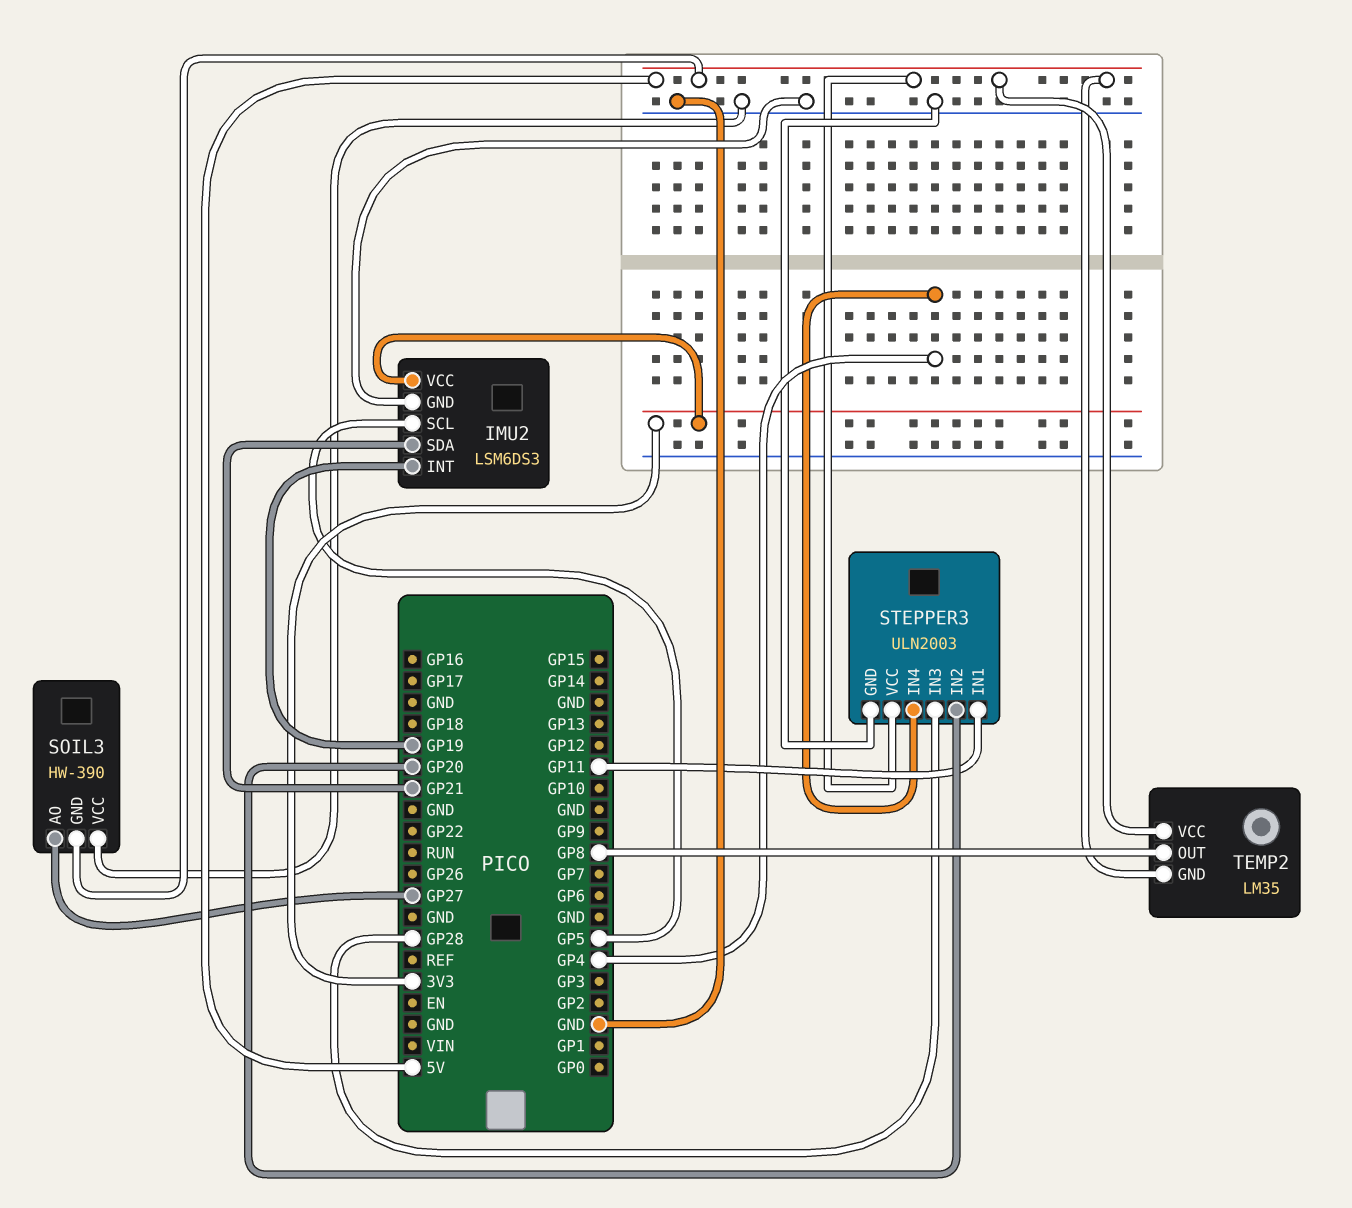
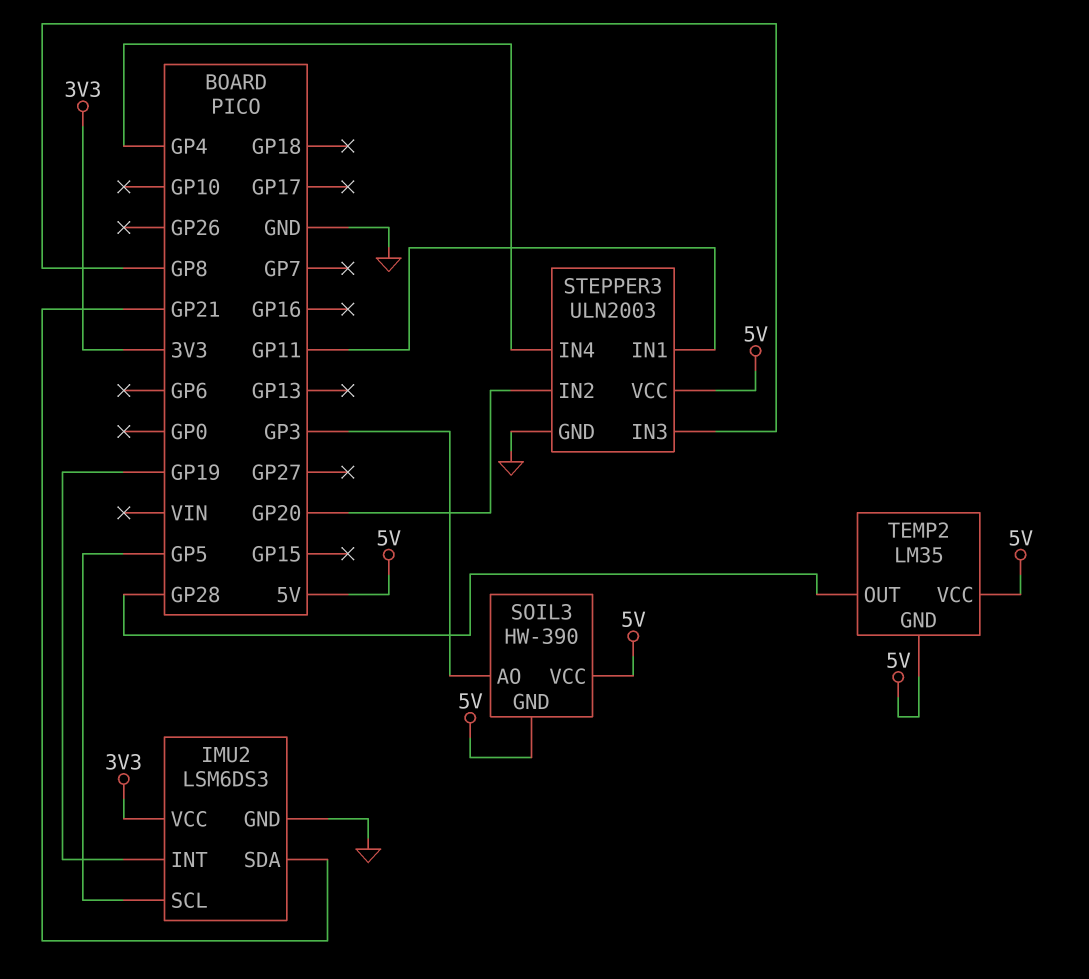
SOIL3 pin AO: GP27 -> GP3
SOIL3 pin VCC: GND -> 5V
STEPPER3 pin IN3: GP28 -> GP8
TEMP2 pin OUT: GP8 -> GP28

